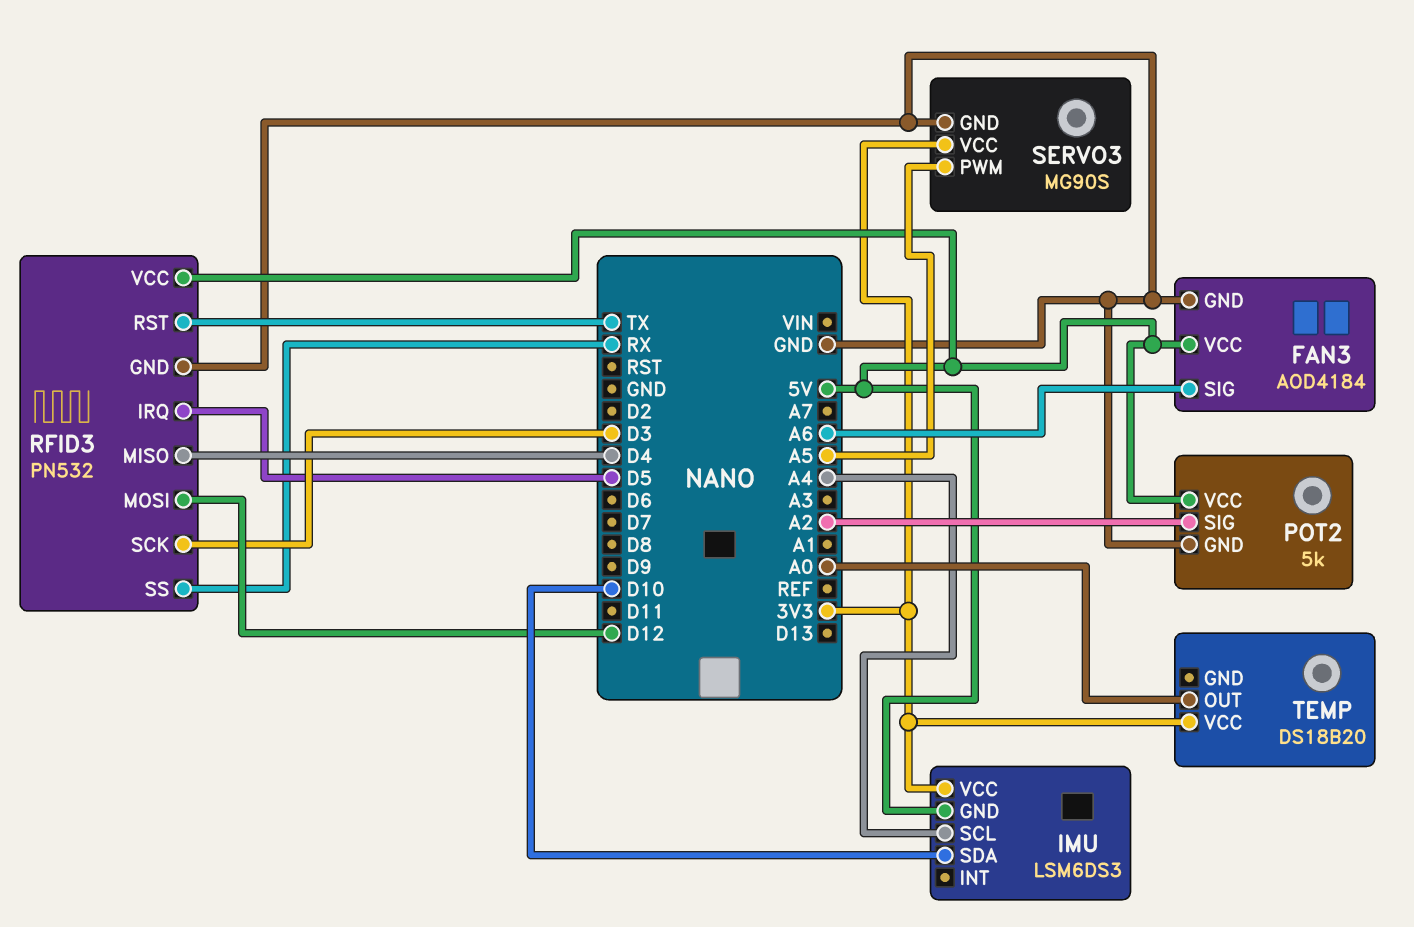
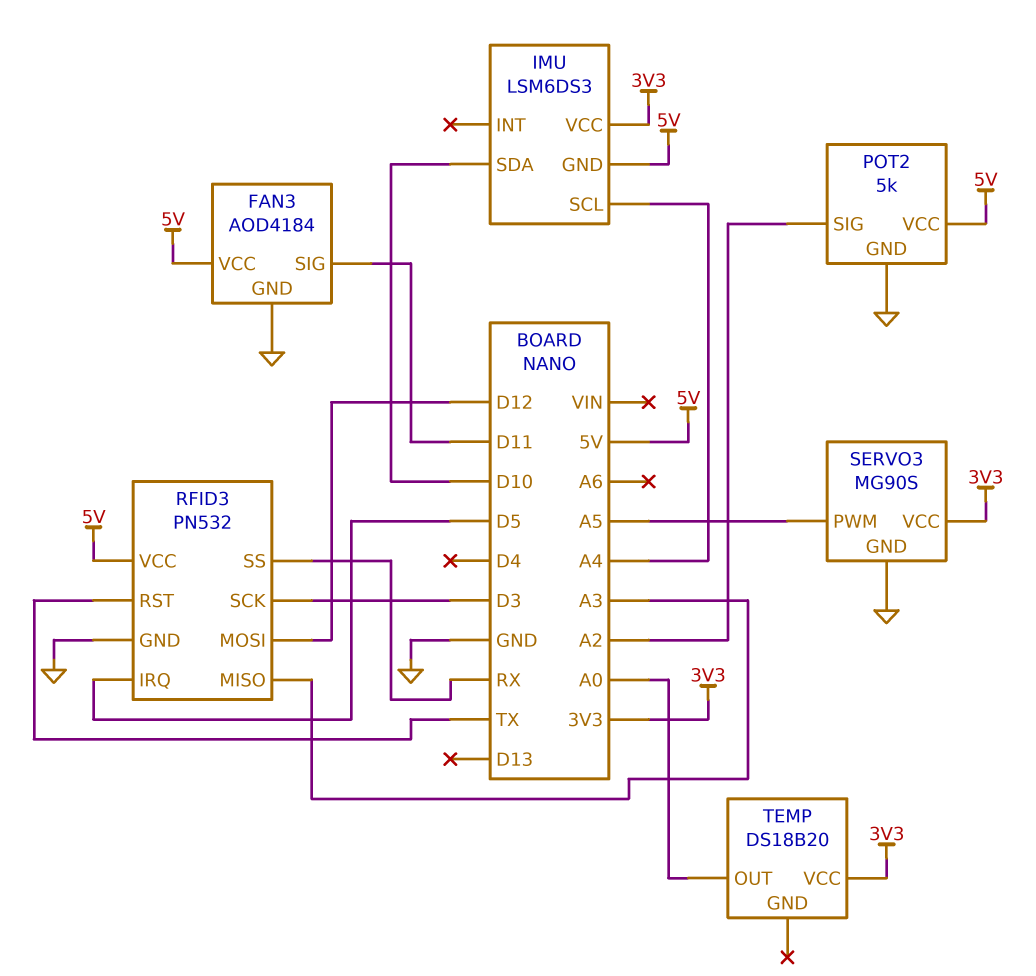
FAN3 pin SIG: A6 -> D11
RFID3 pin MISO: D4 -> A3

